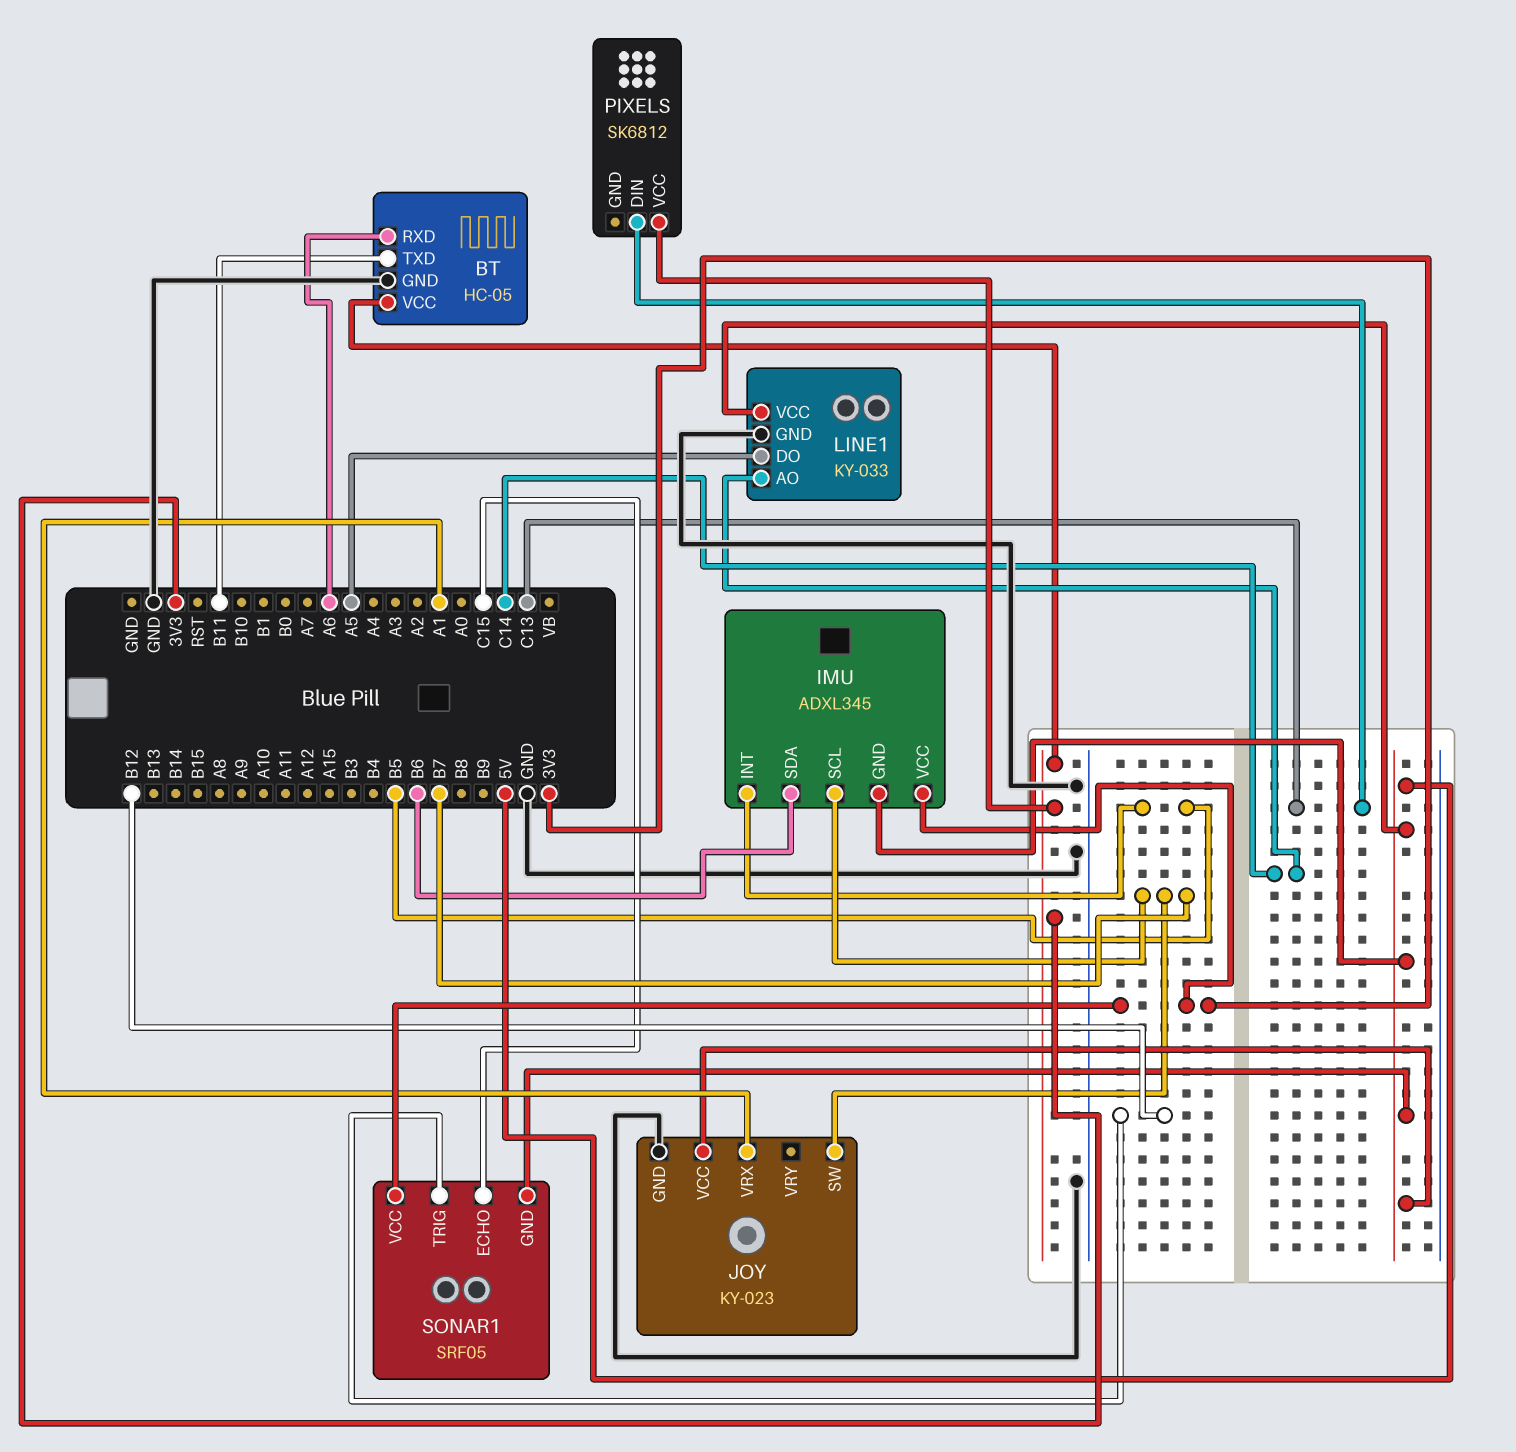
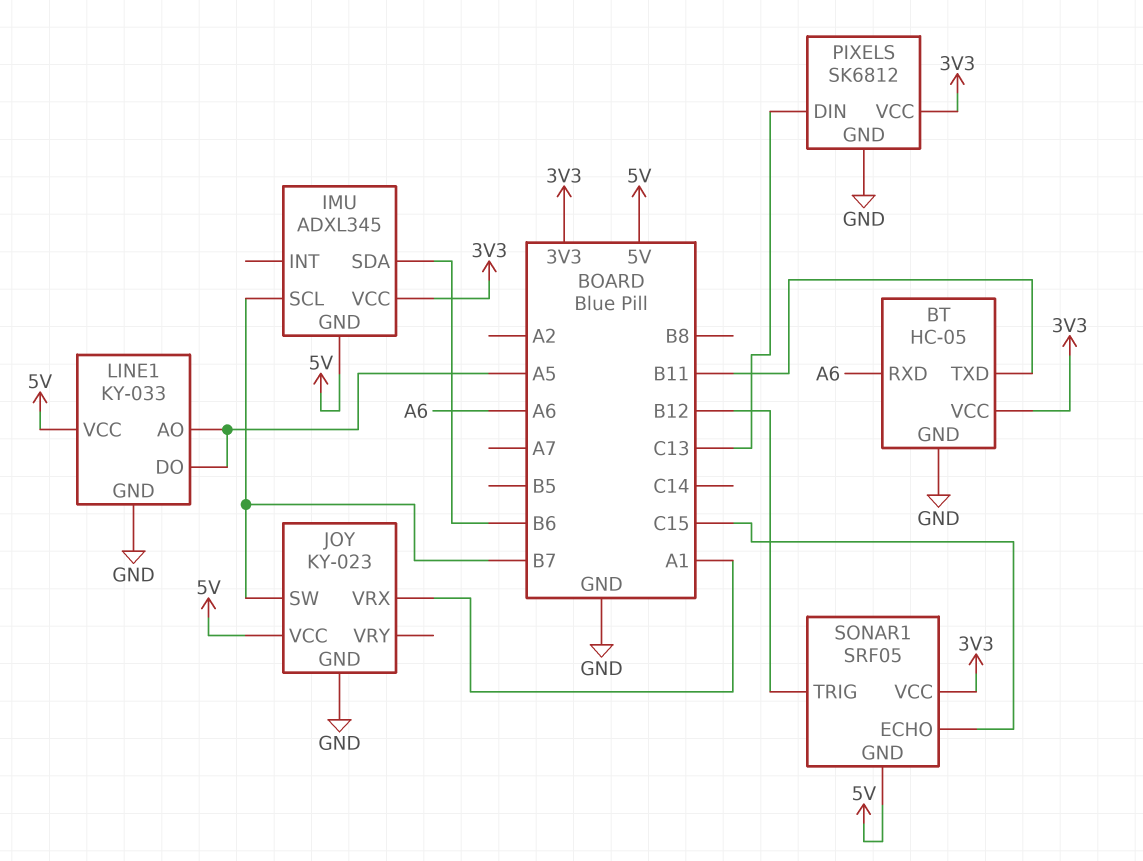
IMU pin INT: B5 -> none
LINE1 pin AO: C14 -> A5
PIXELS pin GND: none -> GND

